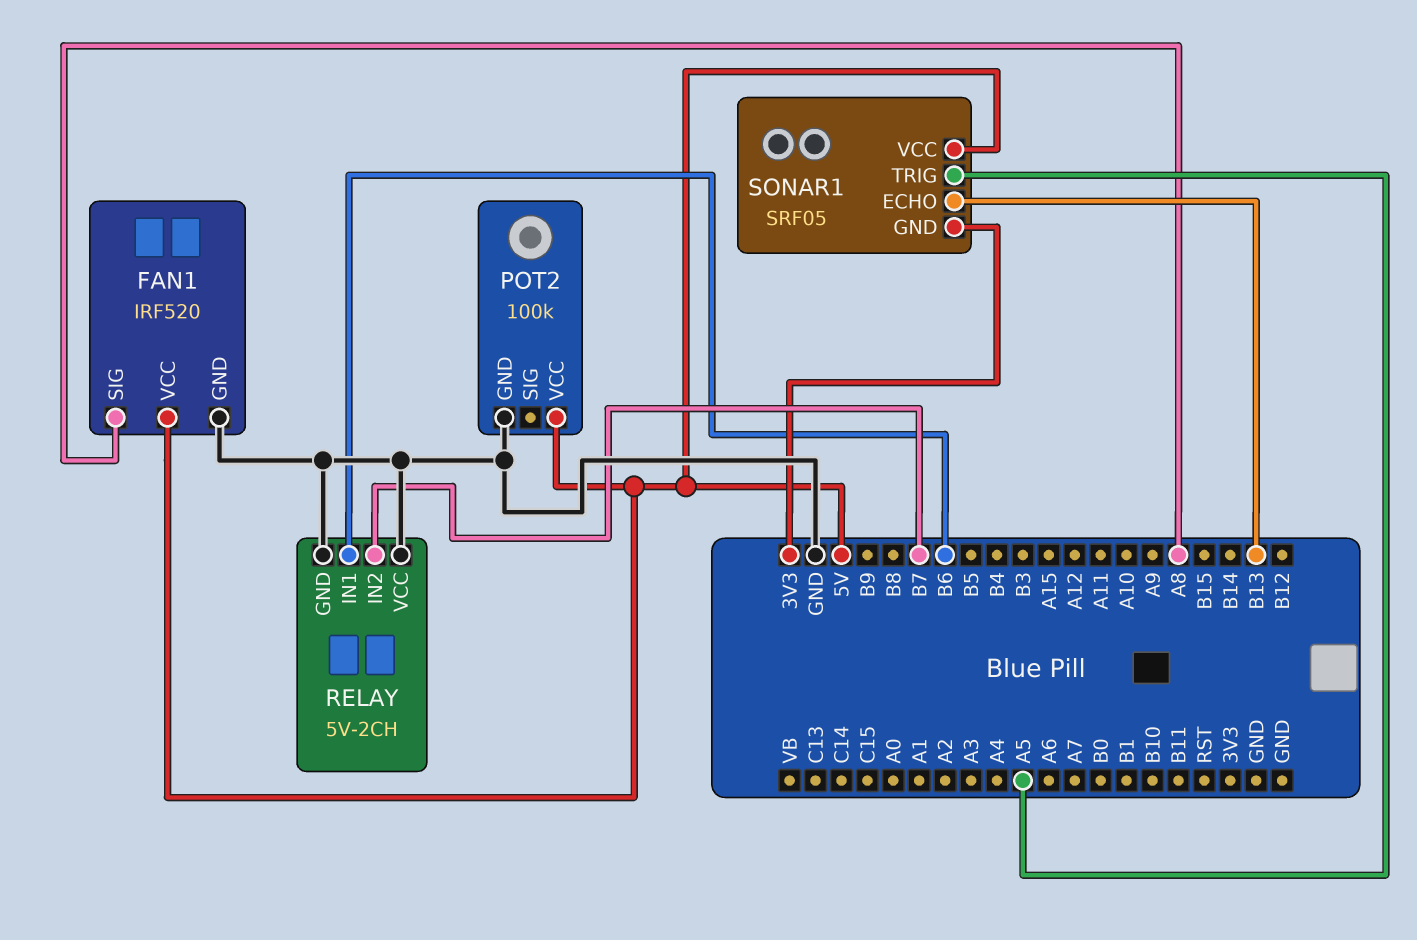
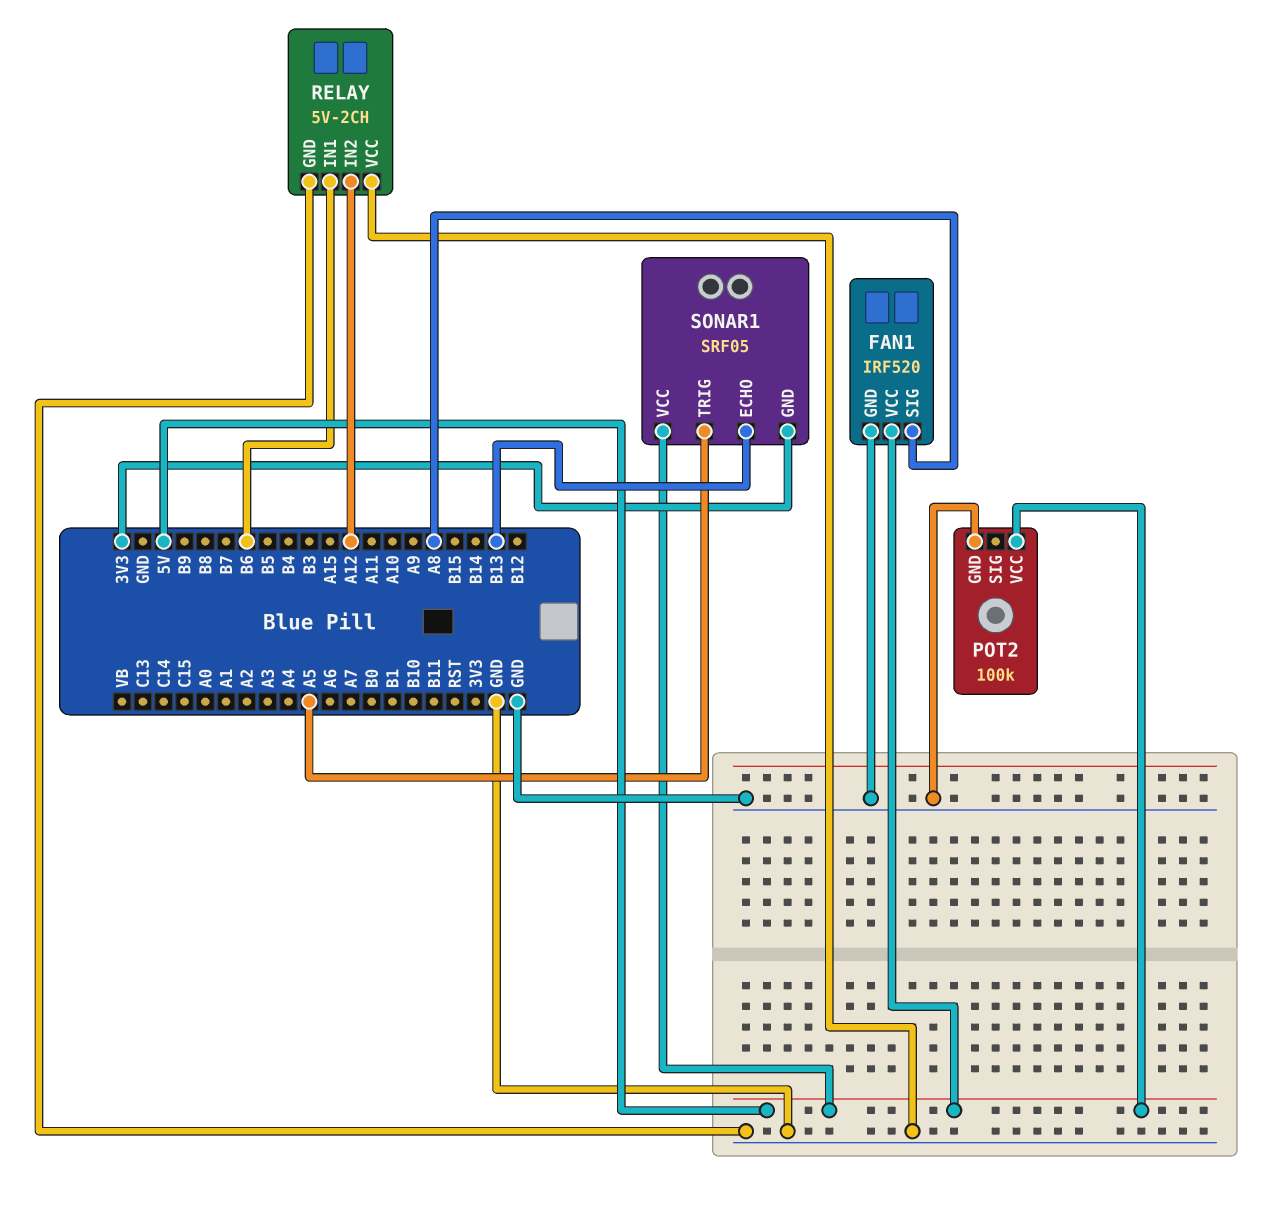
RELAY pin IN2: B7 -> A12

